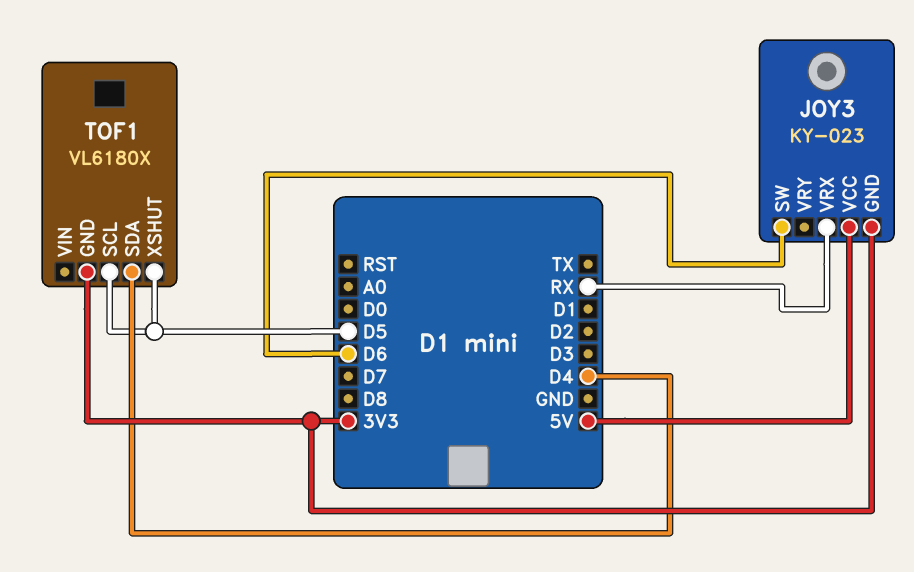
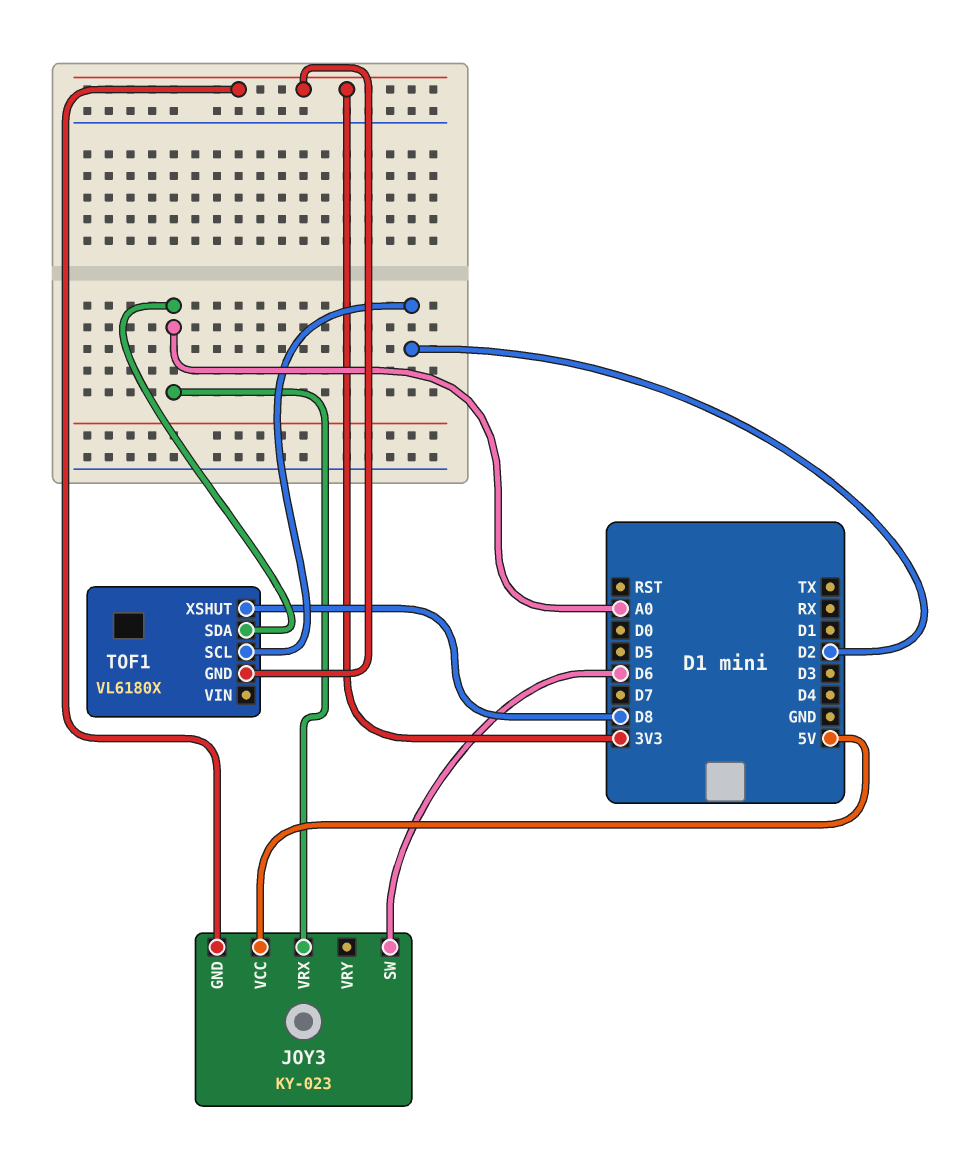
JOY3 pin VRX: RX -> A0
TOF1 pin SCL: D5 -> D2
TOF1 pin SDA: D4 -> A0
TOF1 pin XSHUT: D5 -> D8

